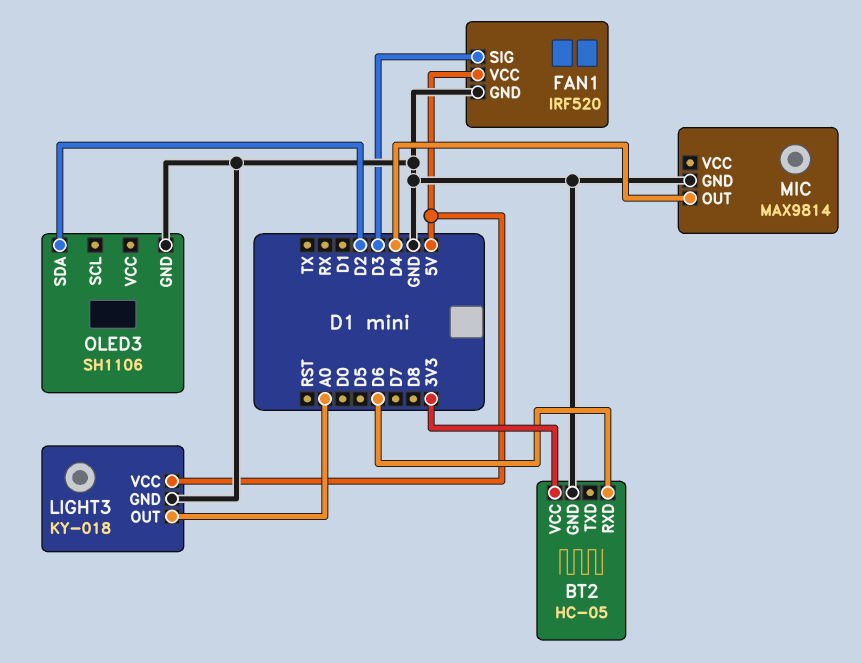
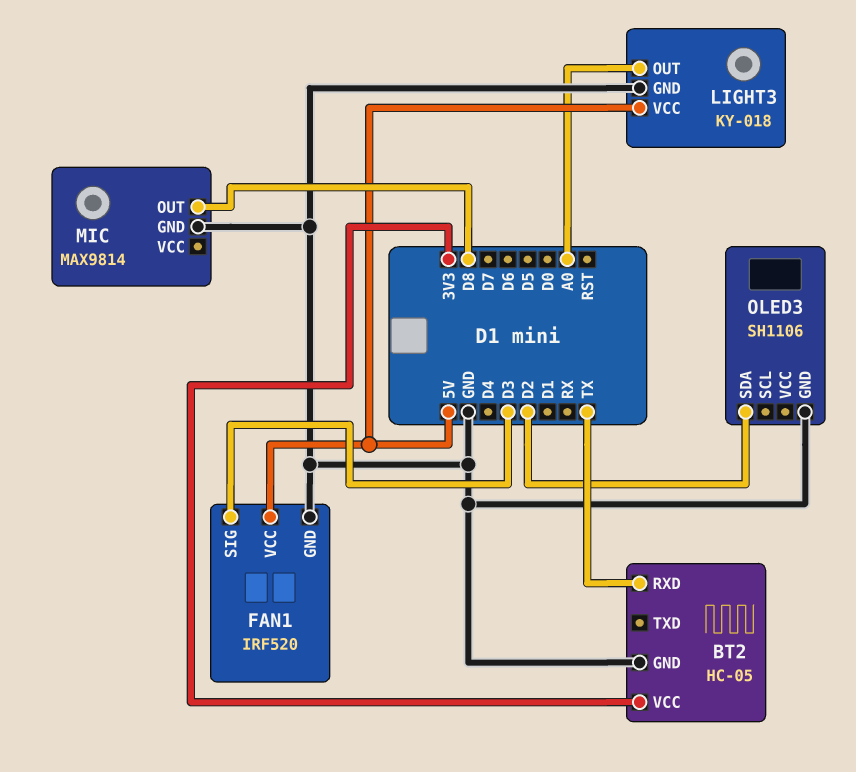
BT2 pin RXD: D6 -> TX
MIC pin OUT: D4 -> D8

